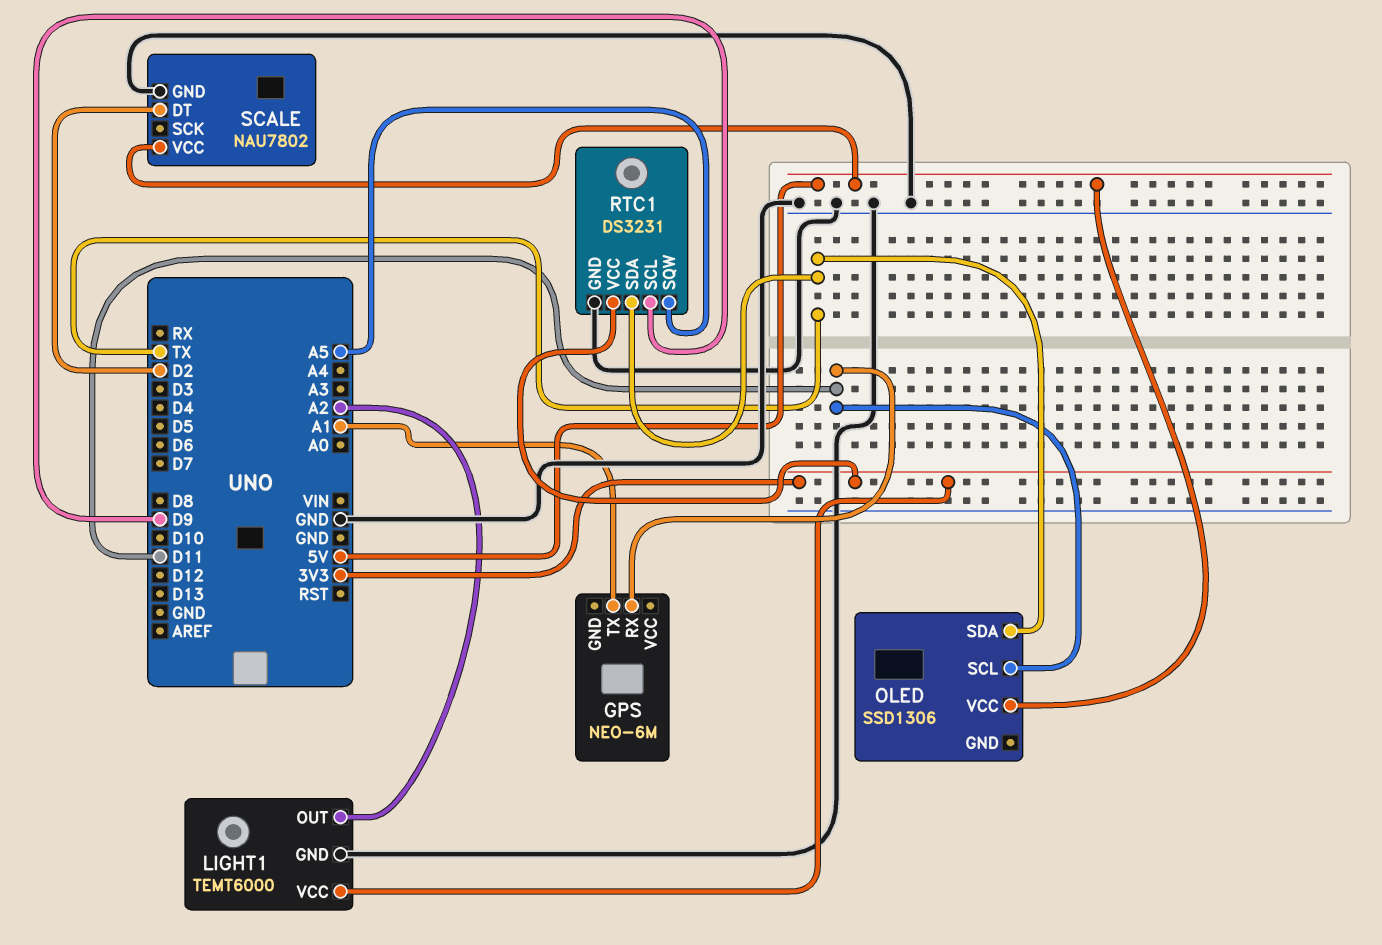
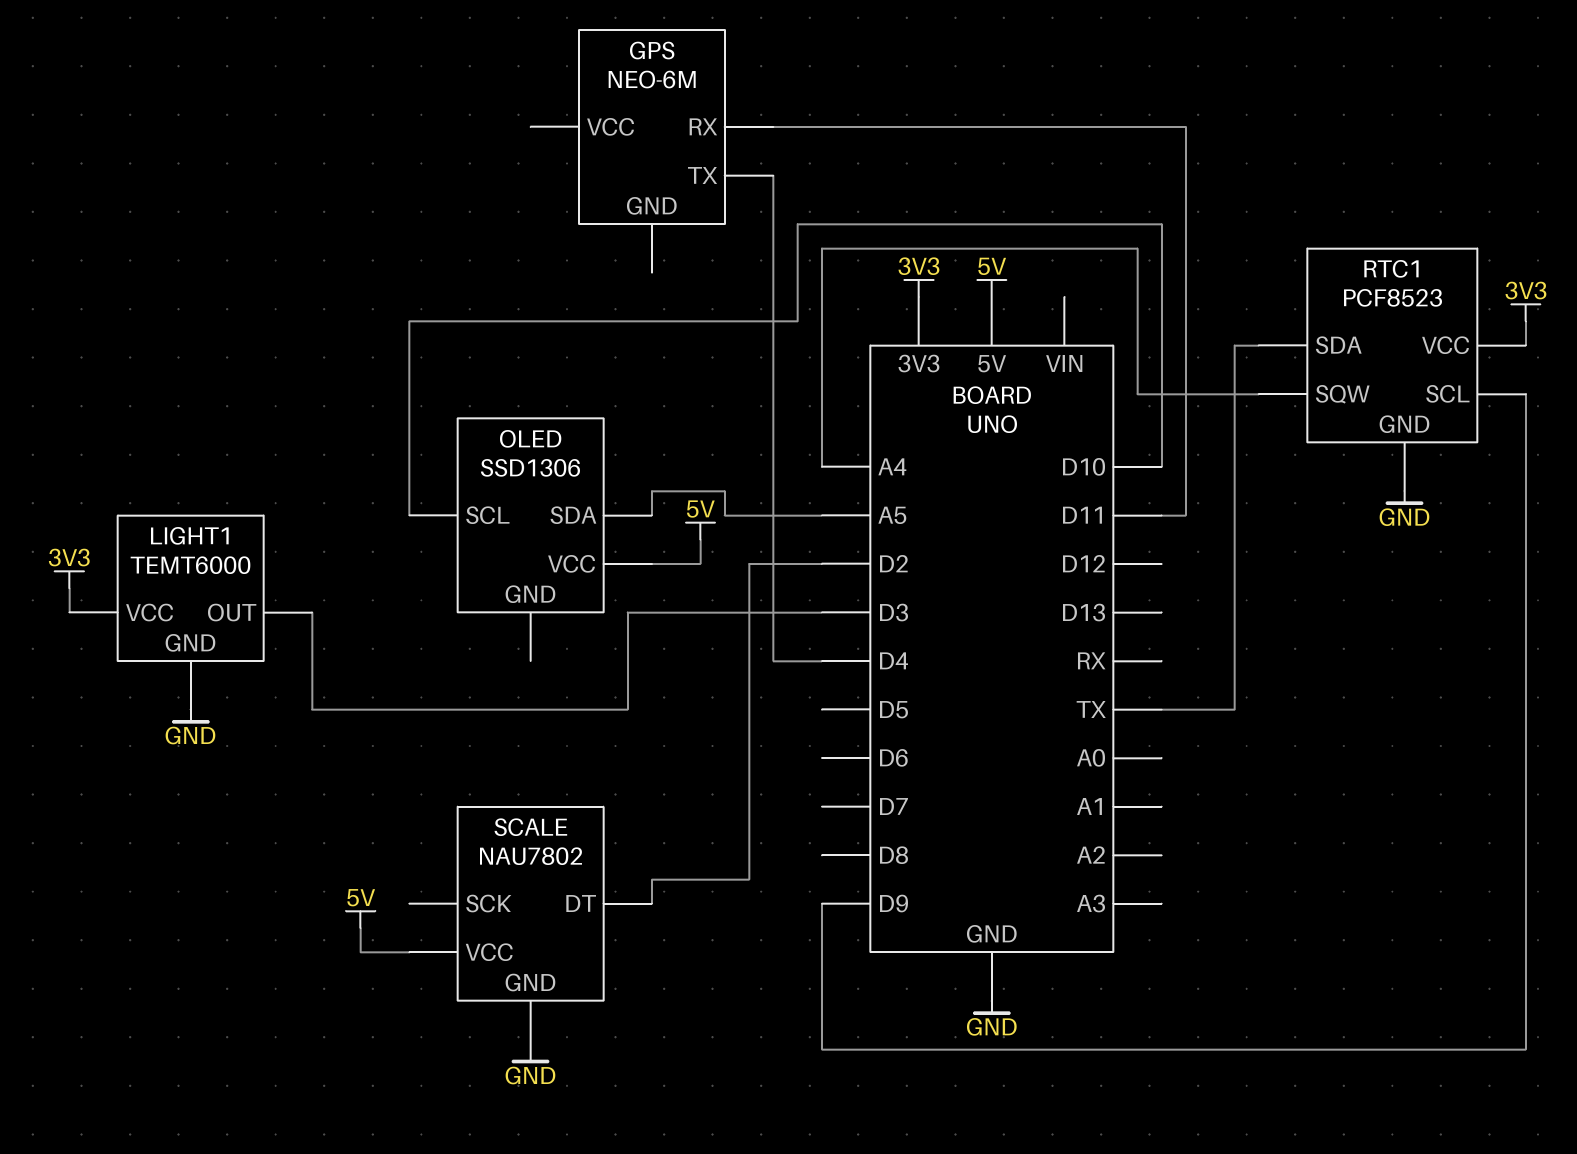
GPS pin TX: A1 -> D4
LIGHT1 pin OUT: A2 -> D3
OLED pin SCL: D11 -> D10
OLED pin SDA: TX -> A5
RTC1: DS3231 -> PCF8523
RTC1 pin SQW: A5 -> A4

